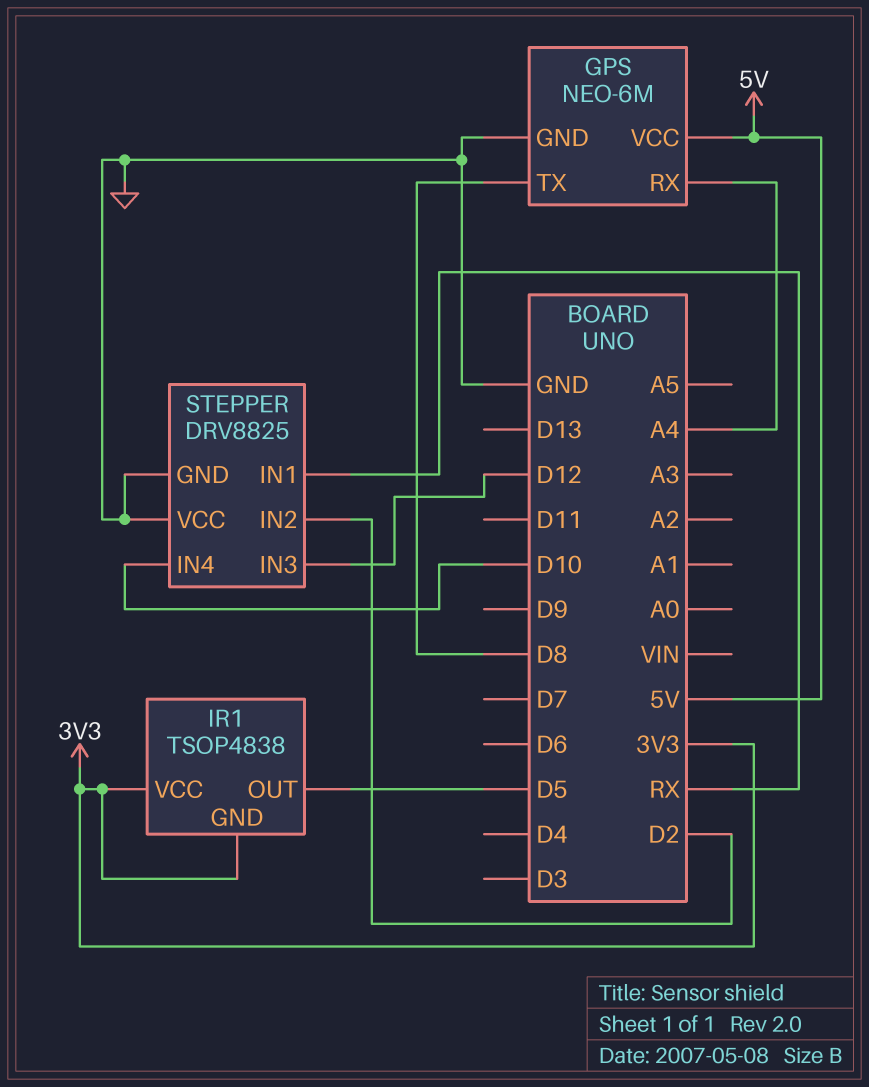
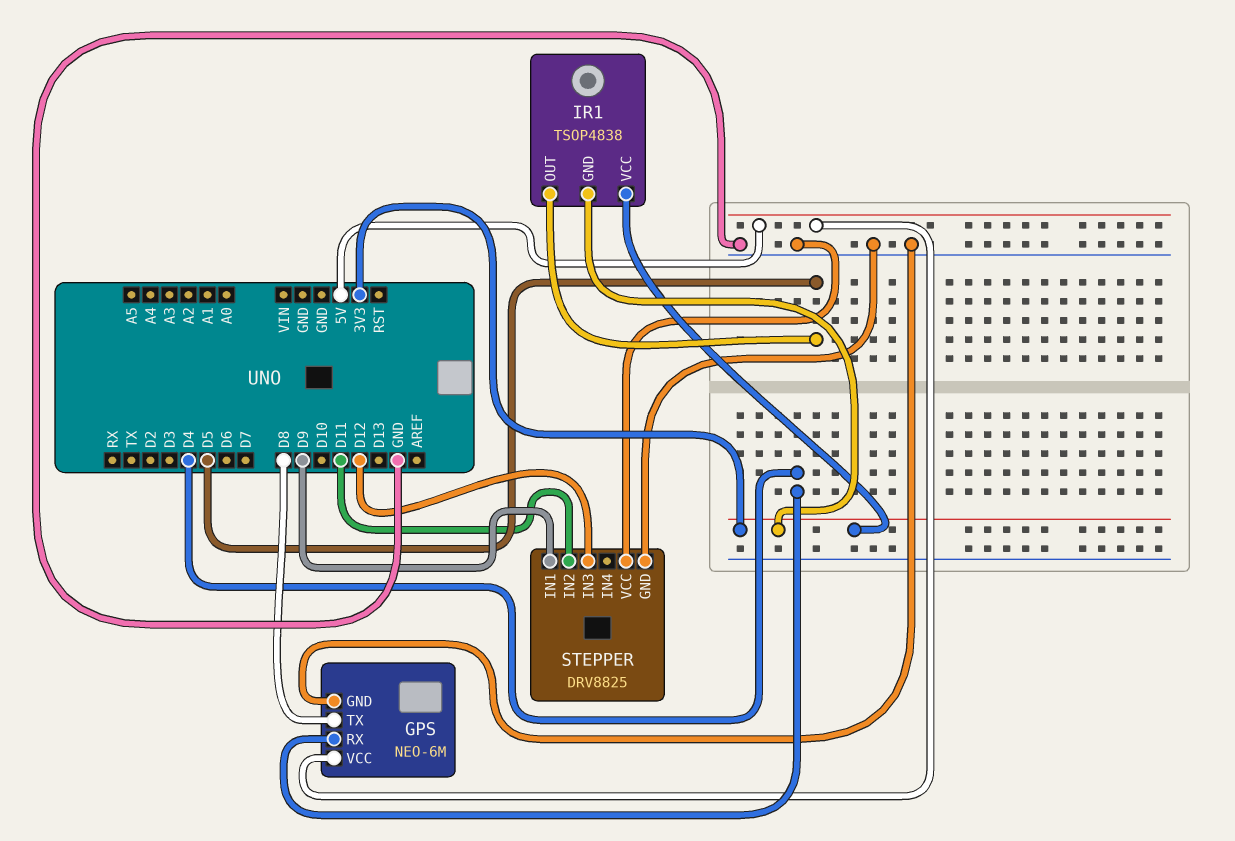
GPS pin RX: A4 -> D4
STEPPER pin IN1: RX -> D9
STEPPER pin IN2: D2 -> D11
STEPPER pin IN4: D10 -> none

